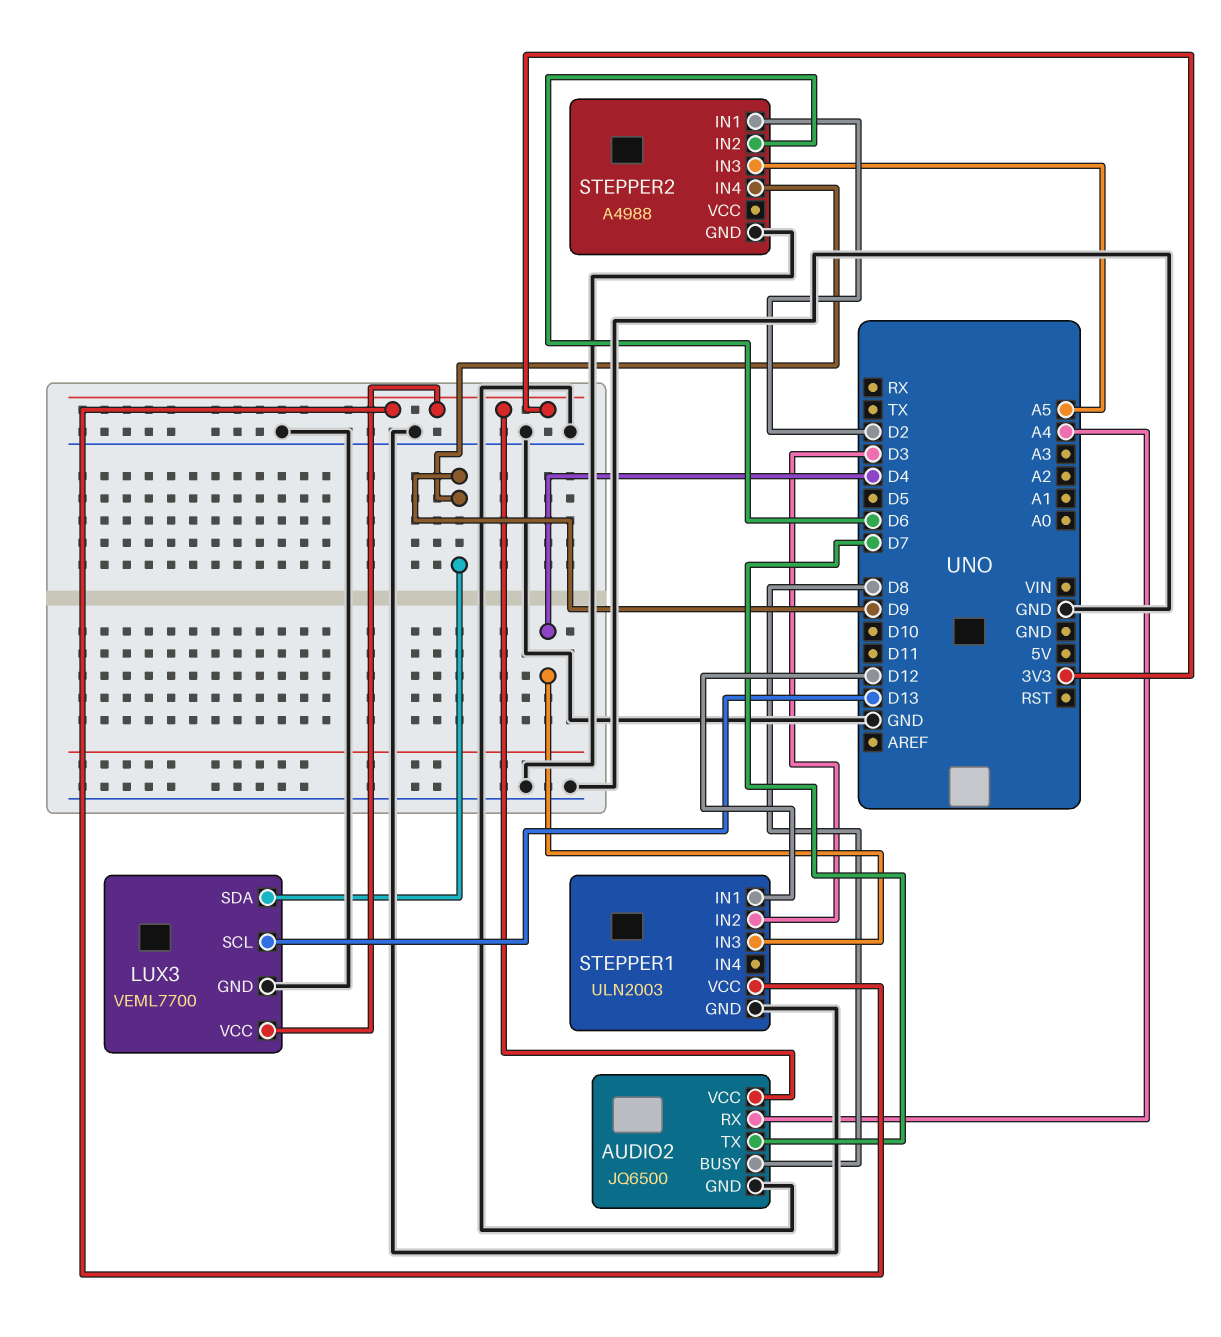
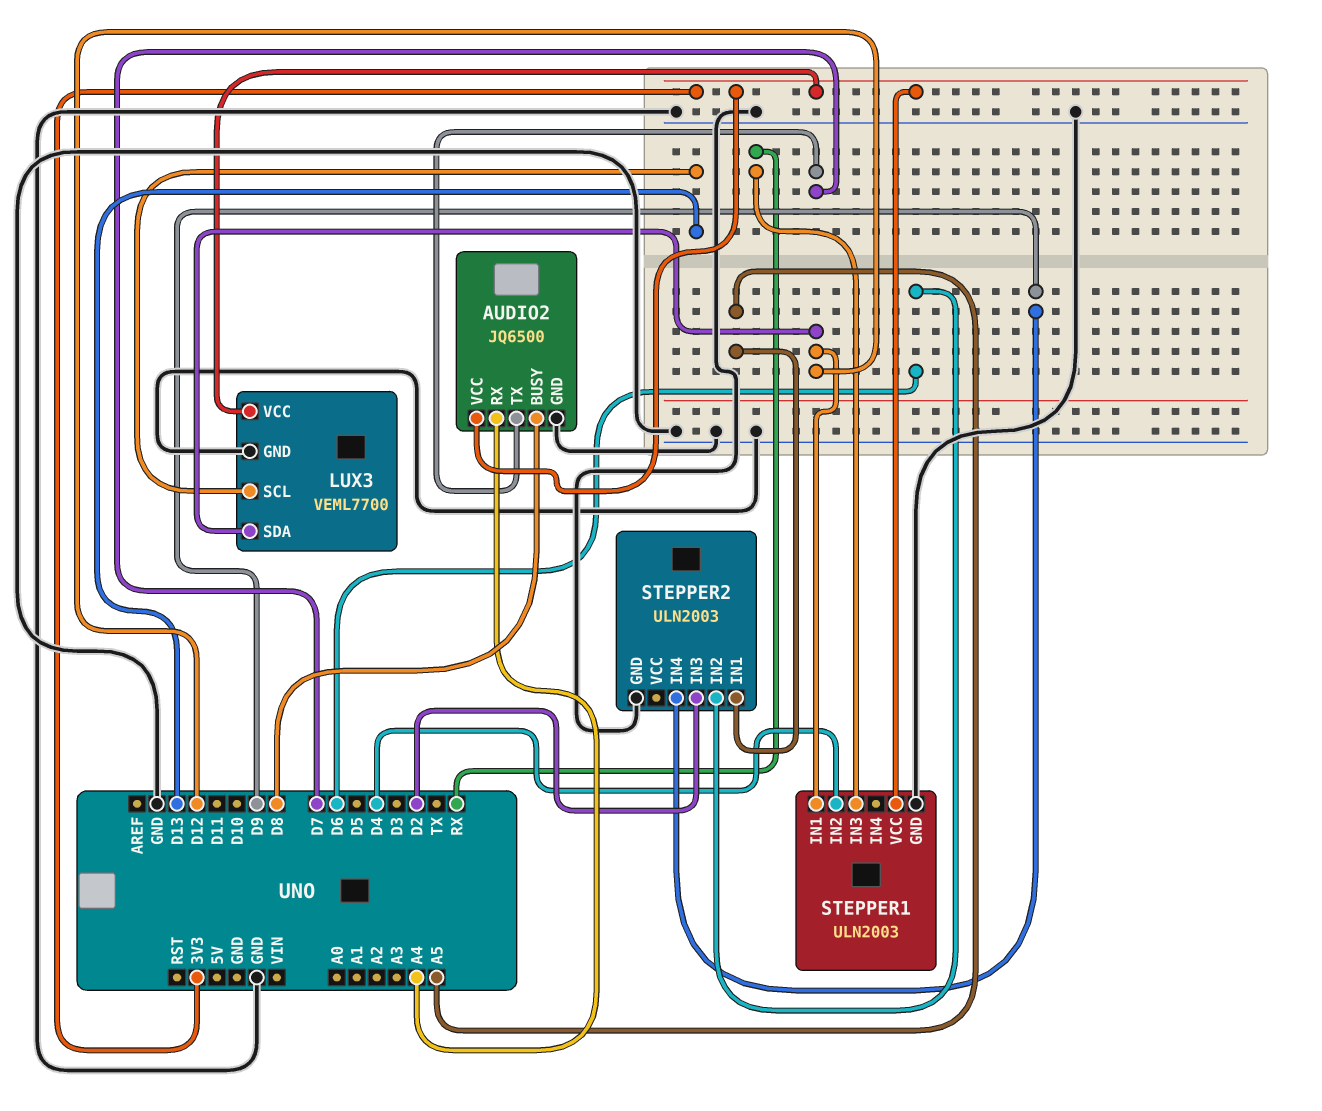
LUX3 pin SDA: D9 -> D12
STEPPER1 pin IN2: D3 -> D4
STEPPER1 pin IN3: D4 -> RX
STEPPER2: A4988 -> ULN2003
STEPPER2 pin IN1: D2 -> A5
STEPPER2 pin IN3: A5 -> D2

